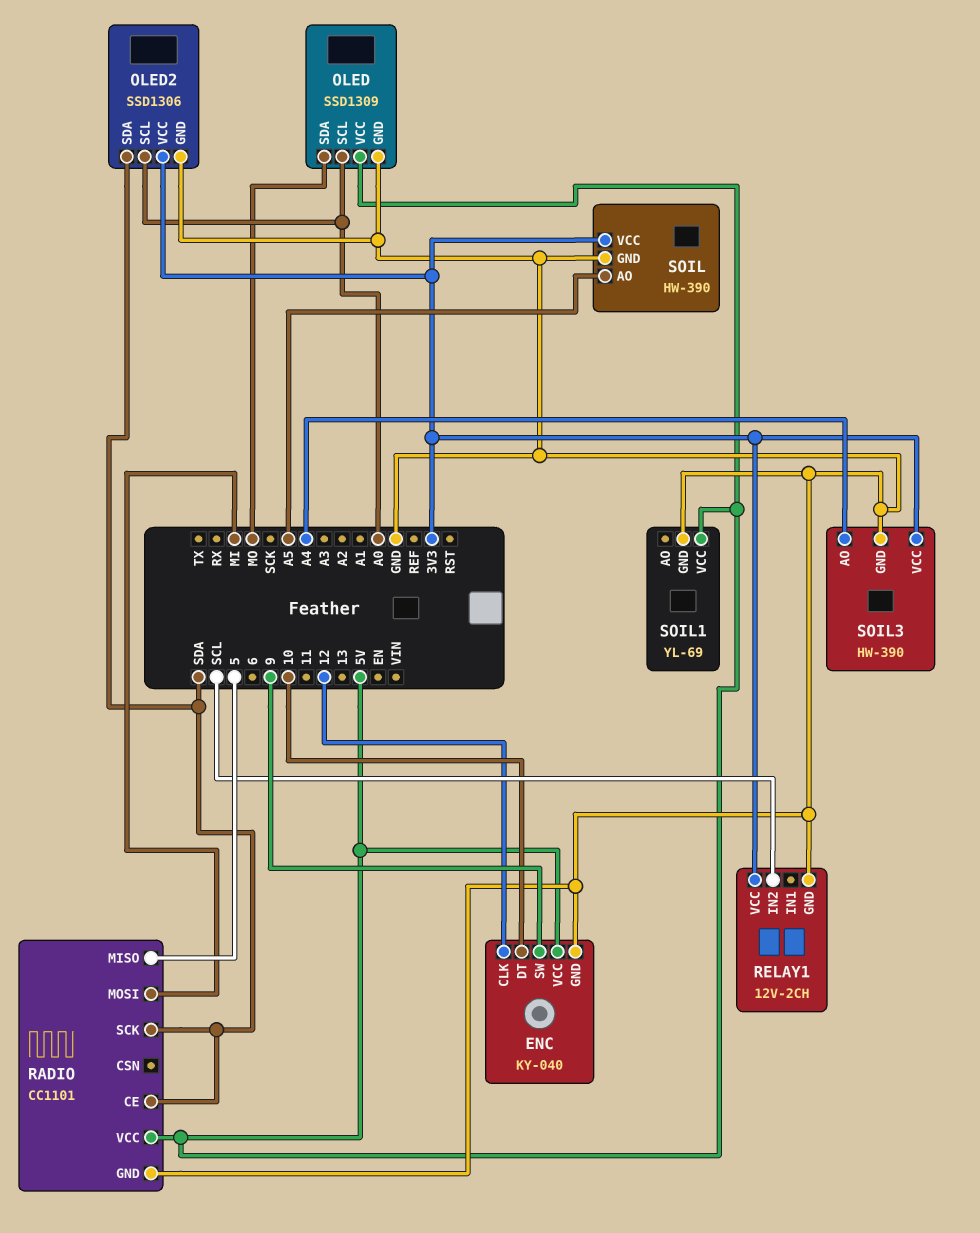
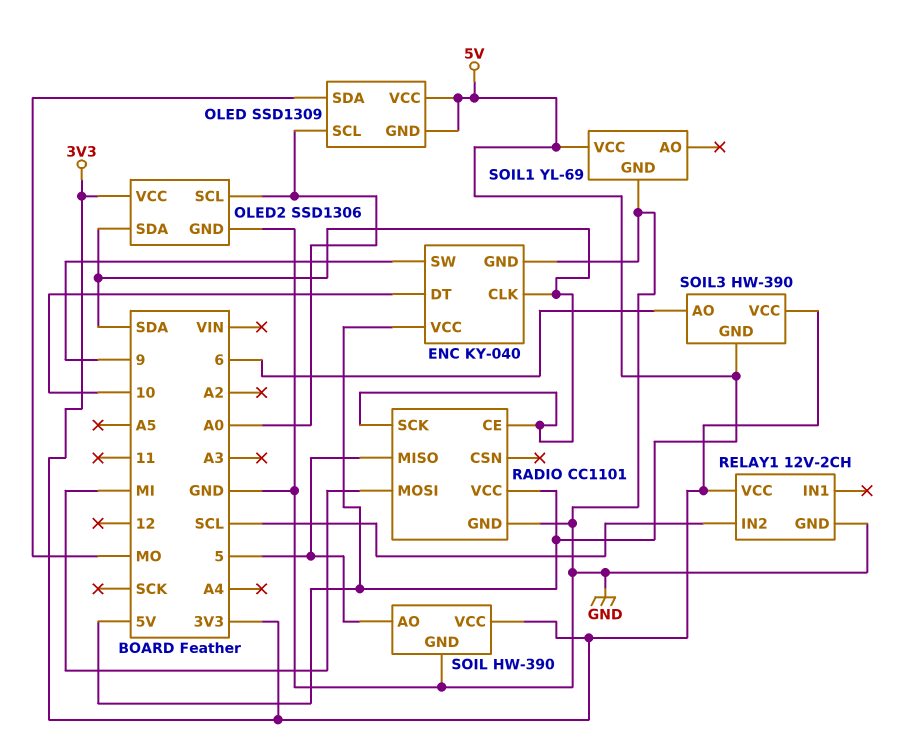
ENC pin CLK: 12 -> SDA
OLED pin GND: GND -> 5V
SOIL pin AO: A5 -> 5
SOIL3 pin AO: A4 -> 6
SOIL3 pin GND: GND -> 5V

